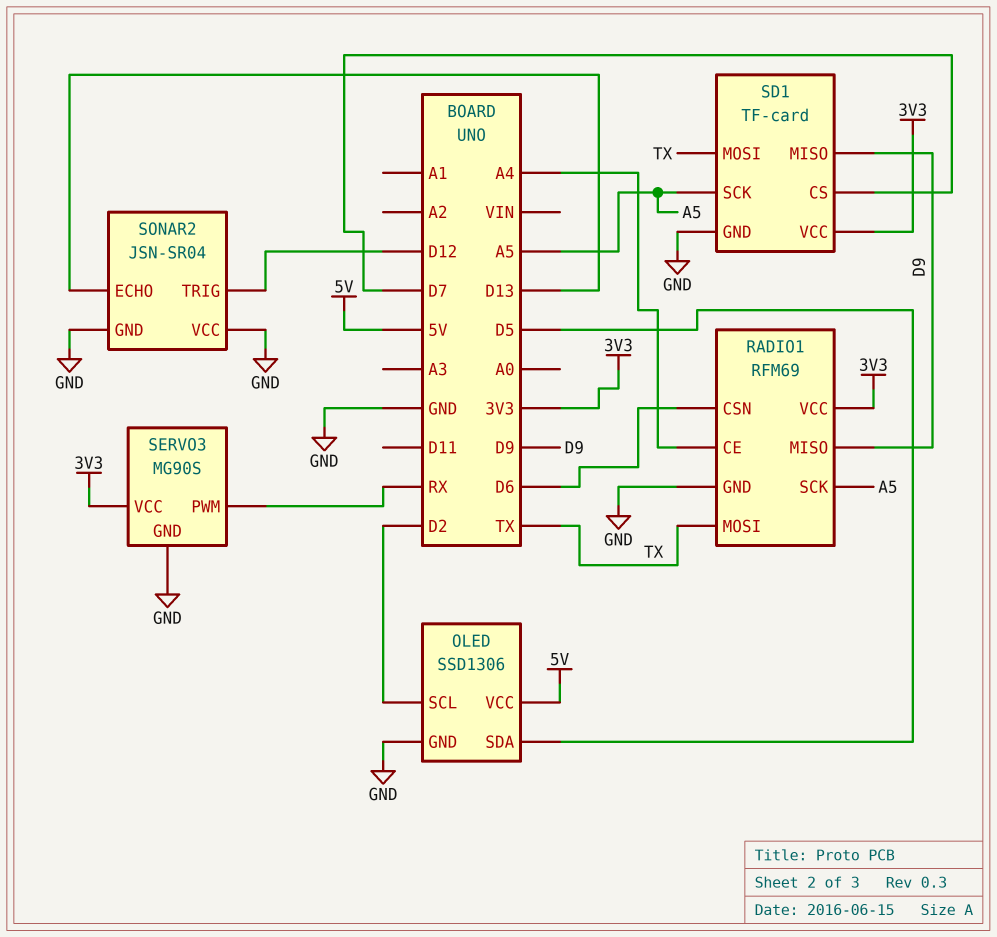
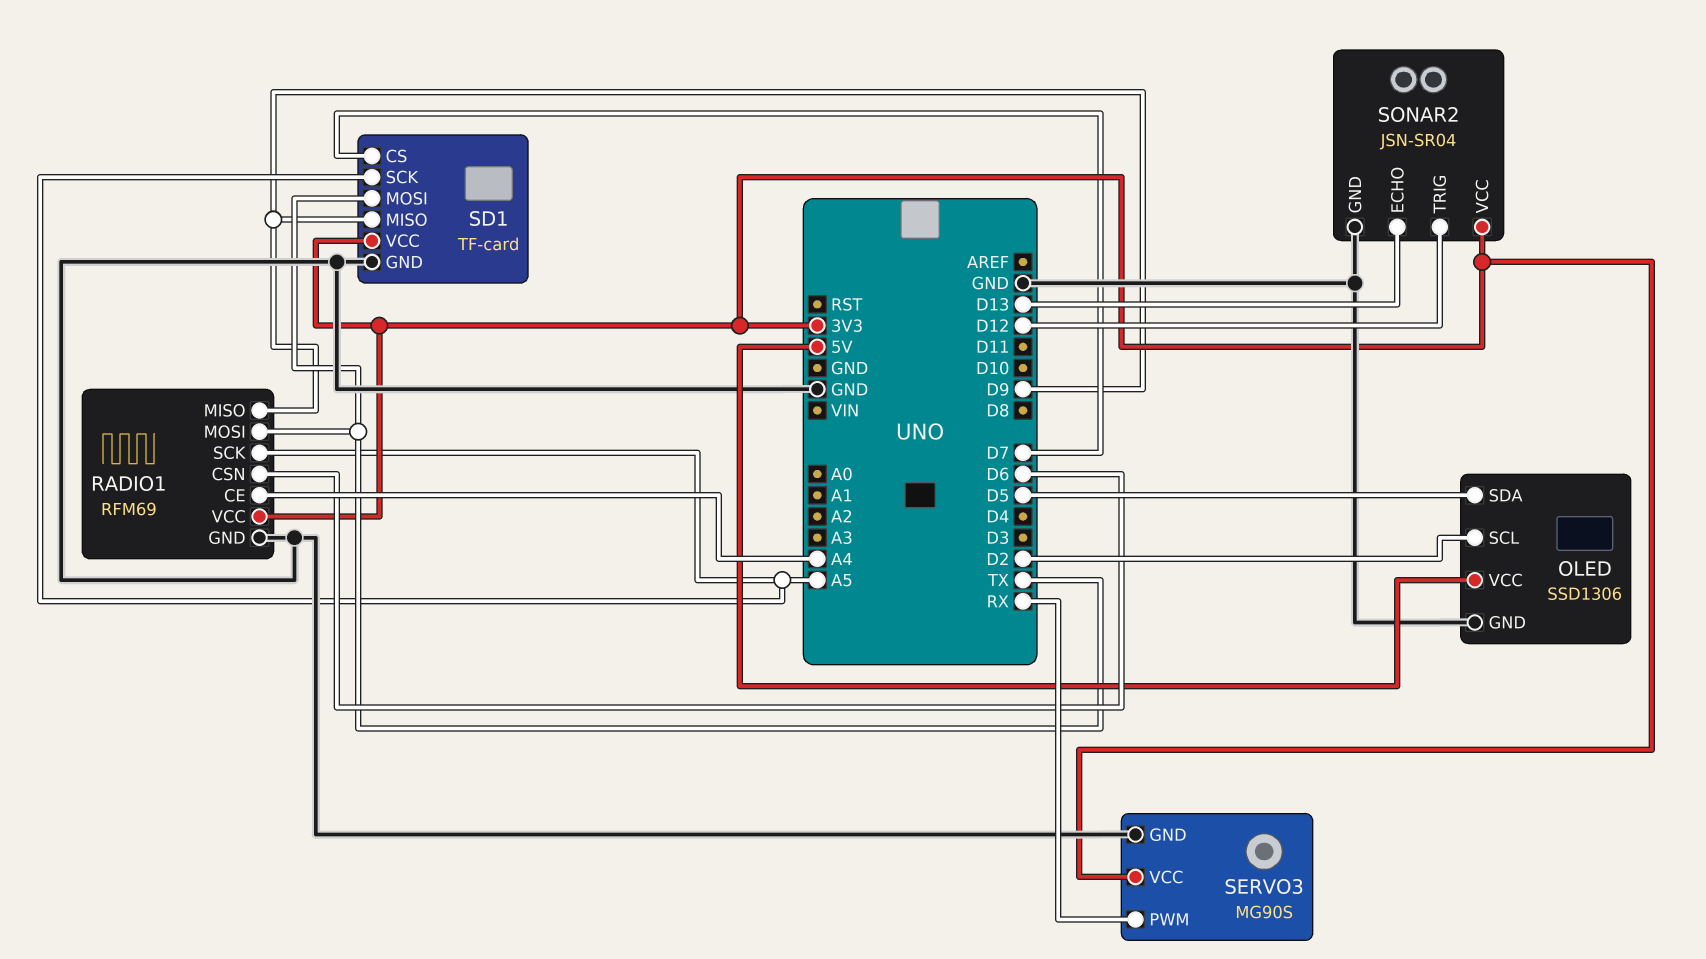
SONAR2 pin VCC: GND -> 3V3

